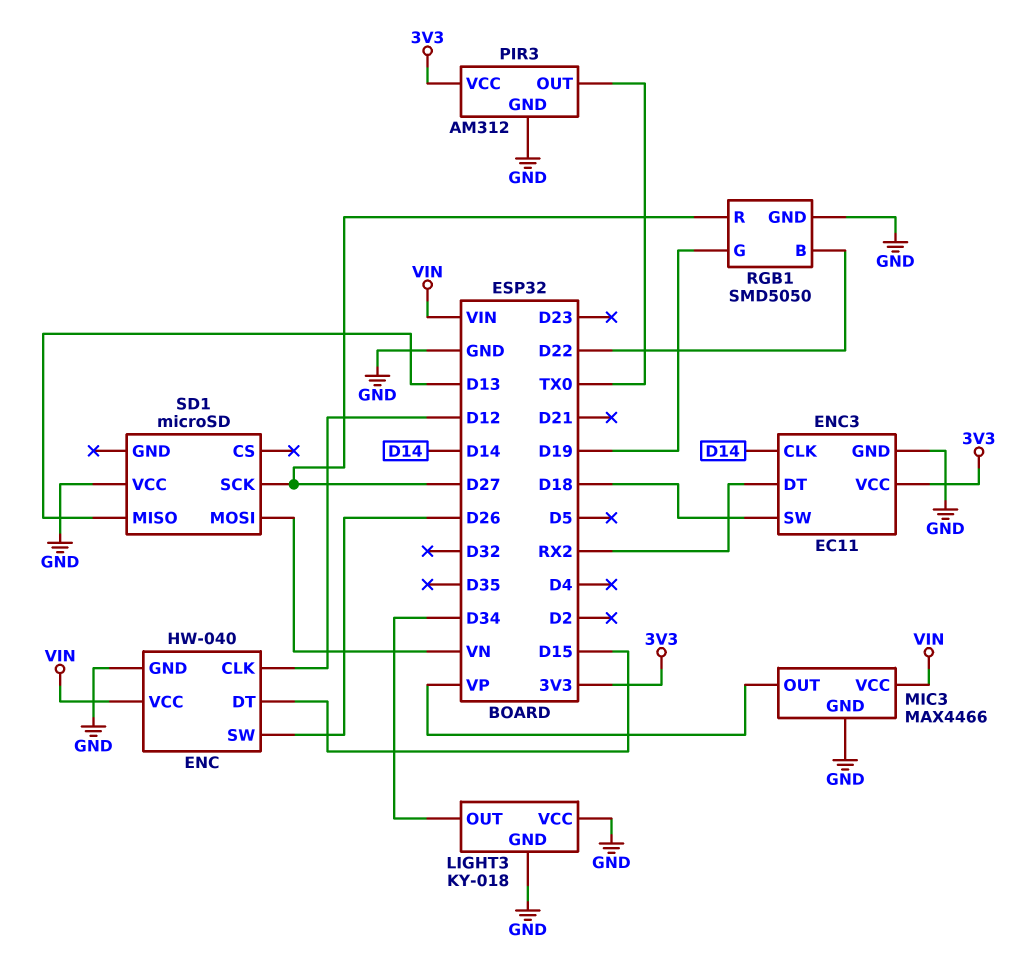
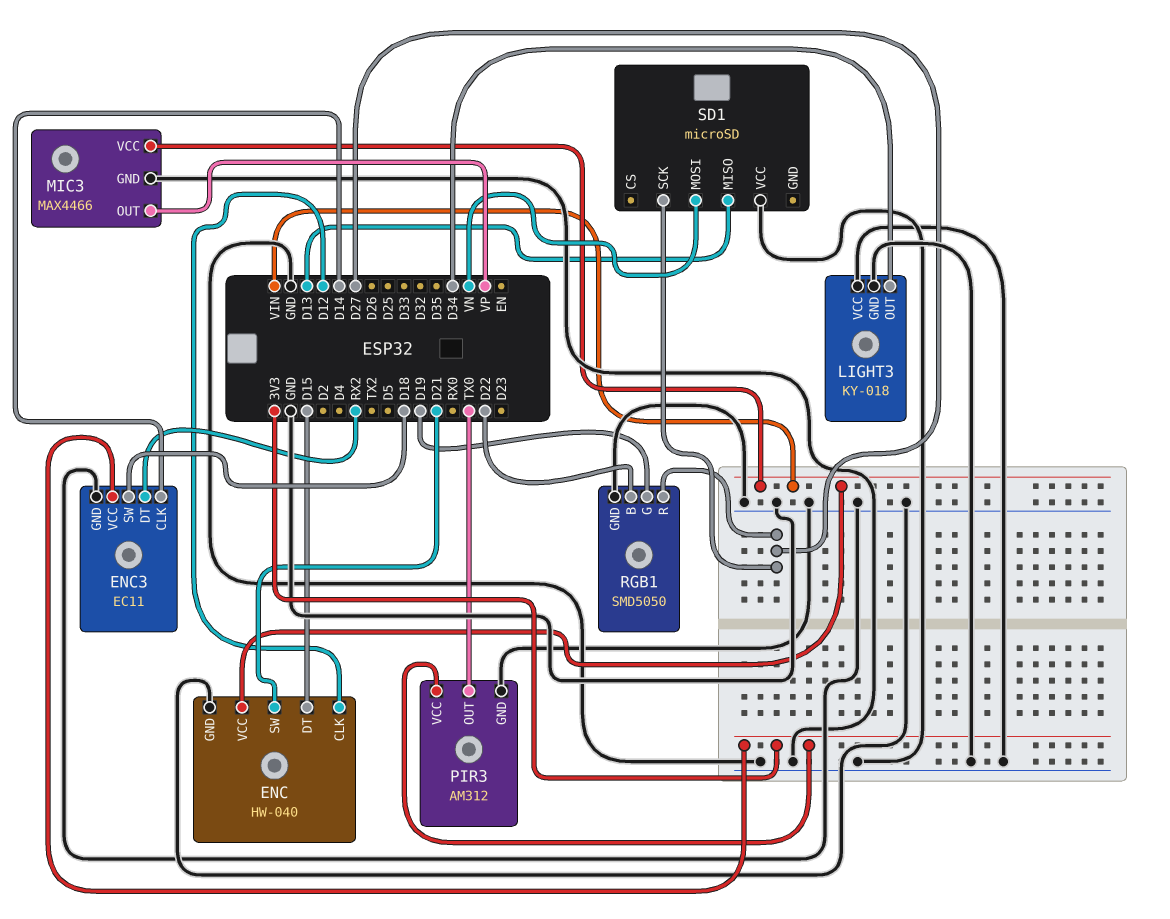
ENC pin SW: D26 -> D21

